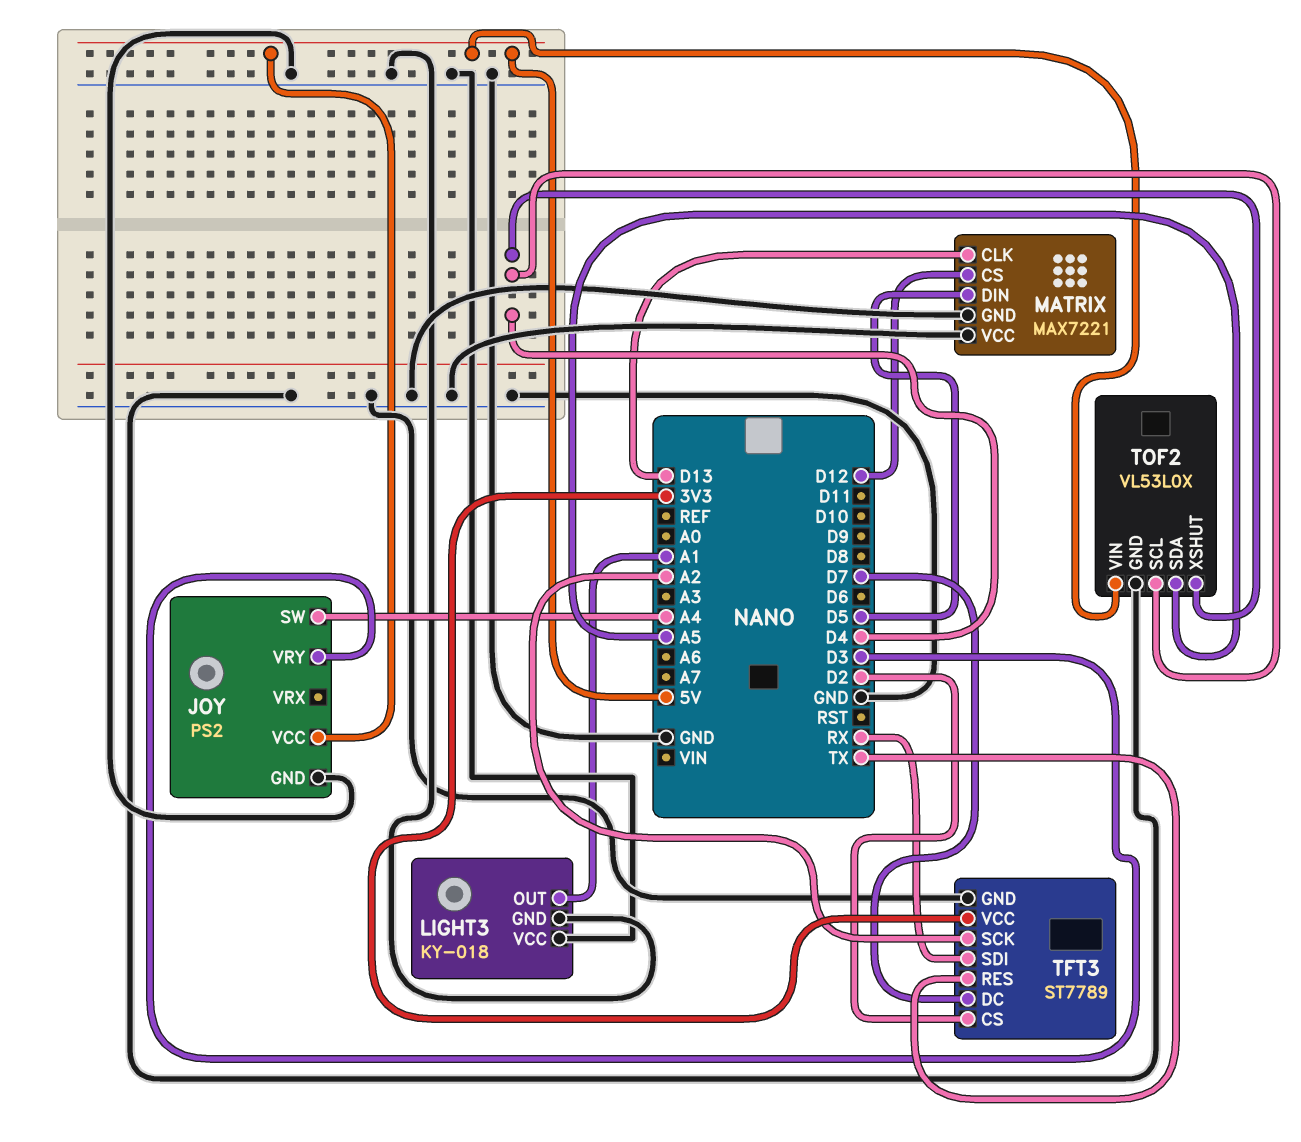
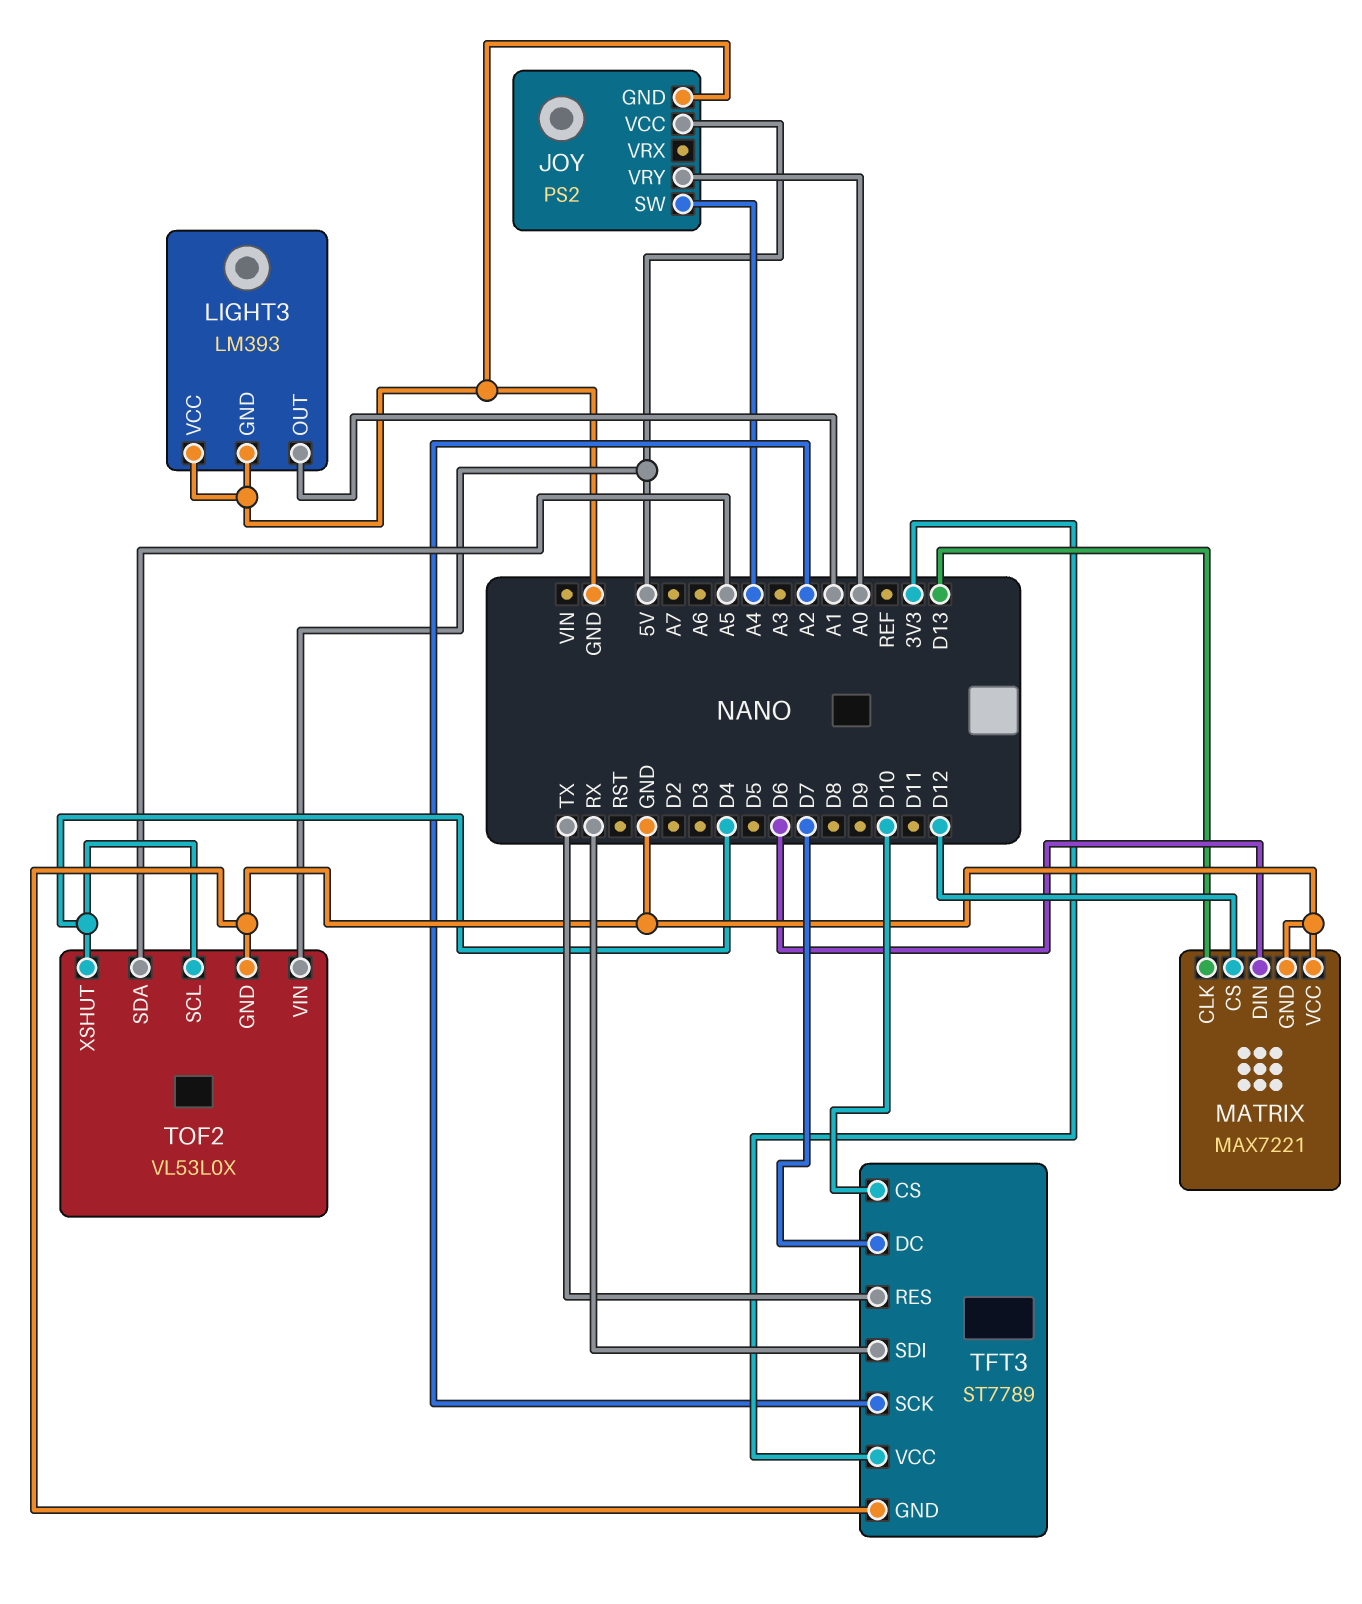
JOY pin VRY: D3 -> A0
LIGHT3: KY-018 -> LM393
MATRIX pin DIN: D5 -> D6
TFT3 pin CS: D2 -> D10

